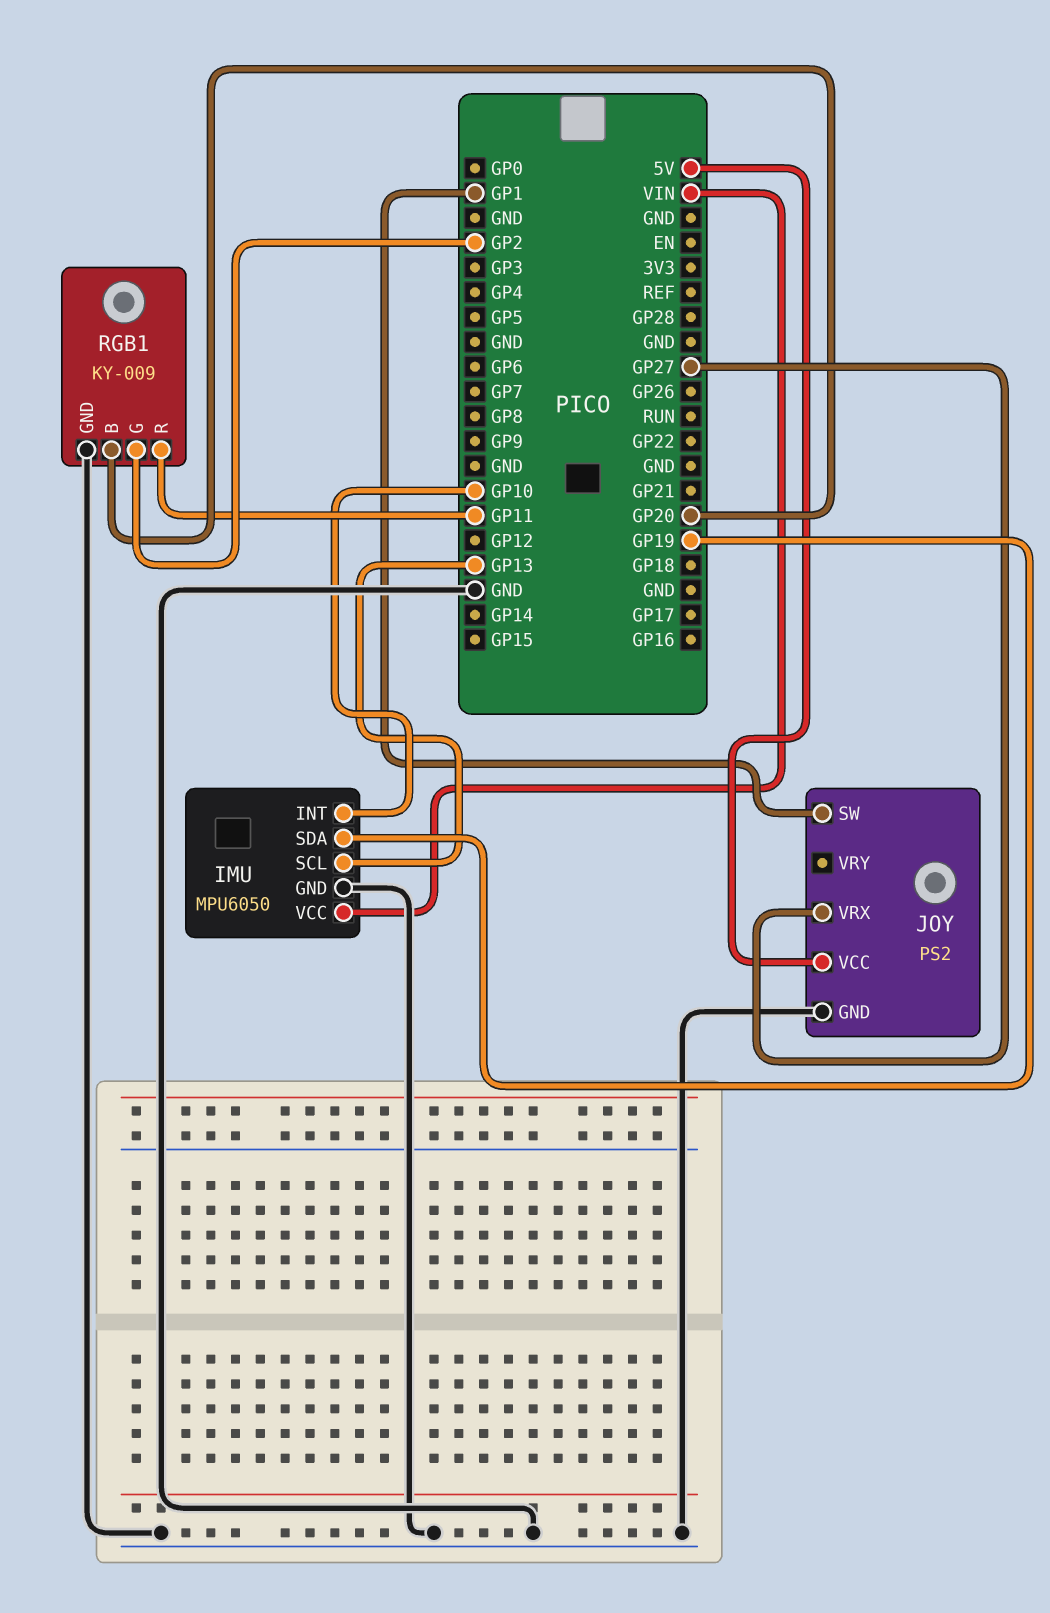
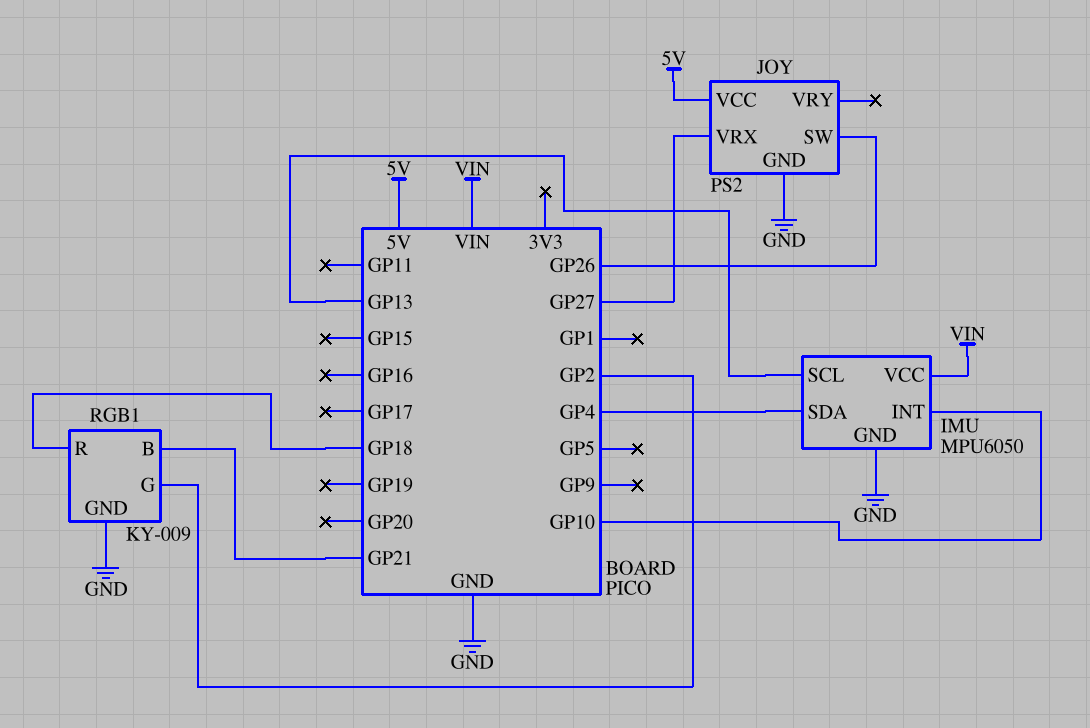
IMU pin SDA: GP19 -> GP4
JOY pin SW: GP1 -> GP26
RGB1 pin B: GP20 -> GP21
RGB1 pin R: GP11 -> GP18

